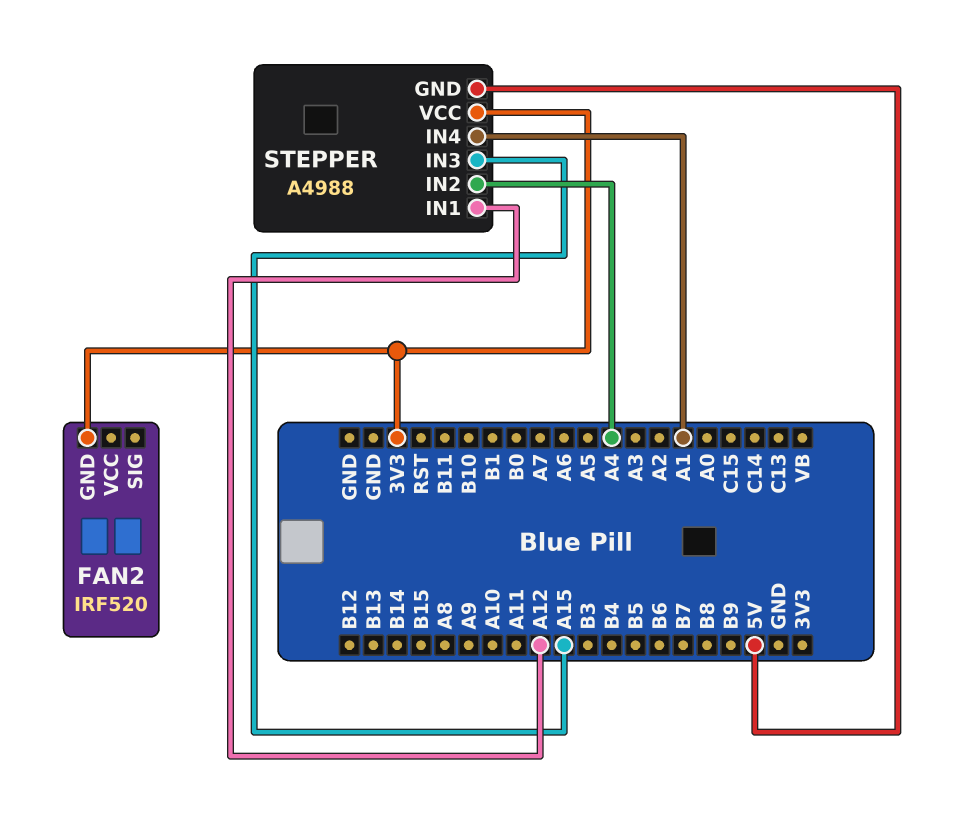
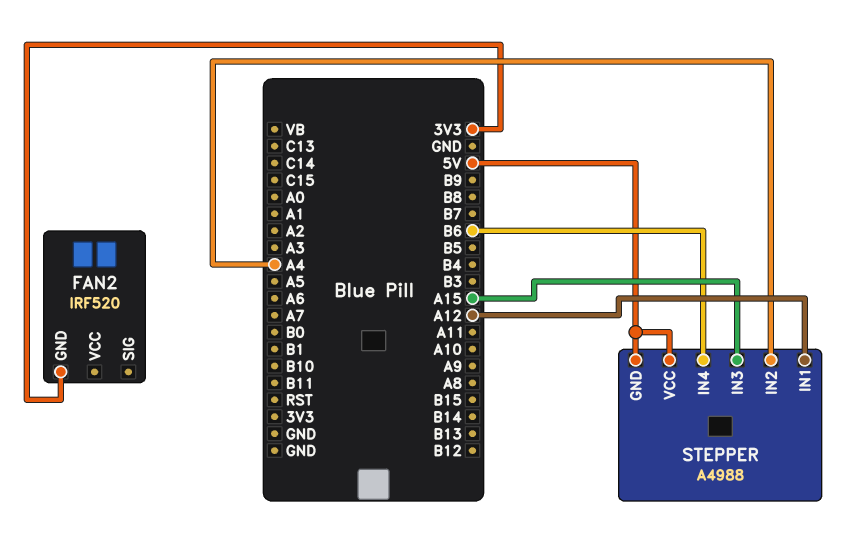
STEPPER pin IN4: A1 -> B6
STEPPER pin VCC: 3V3 -> 5V

